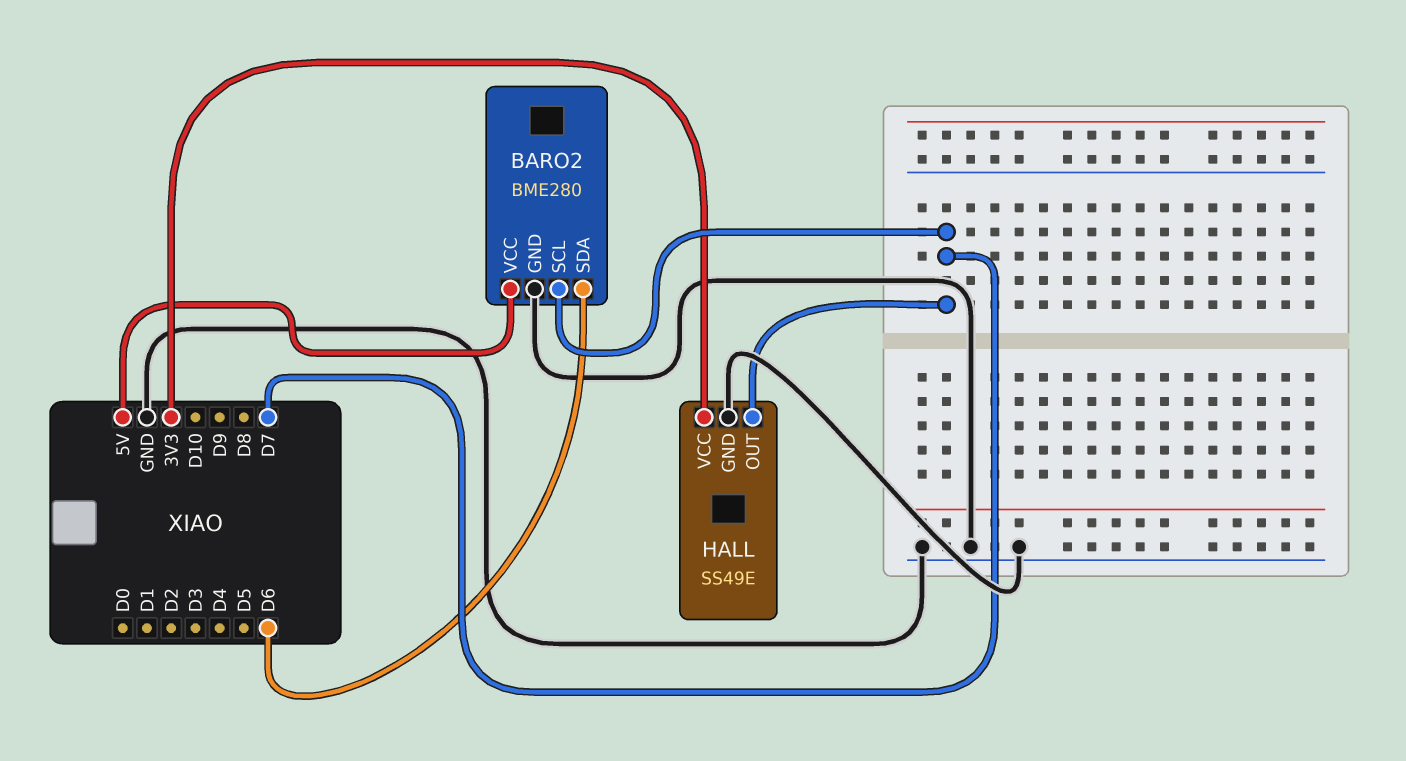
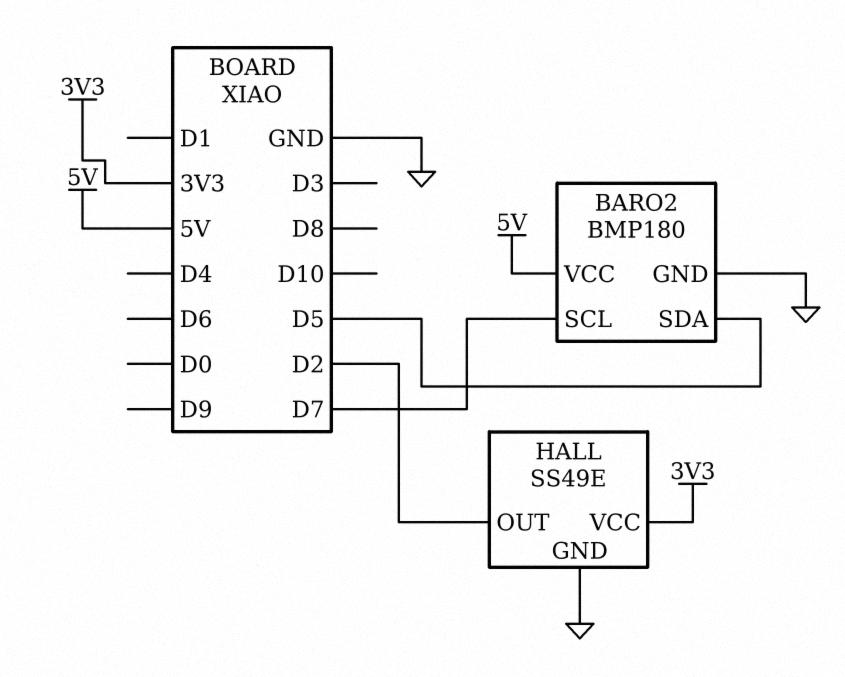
BARO2: BME280 -> BMP180
BARO2 pin SDA: D6 -> D5
HALL pin OUT: D7 -> D2

